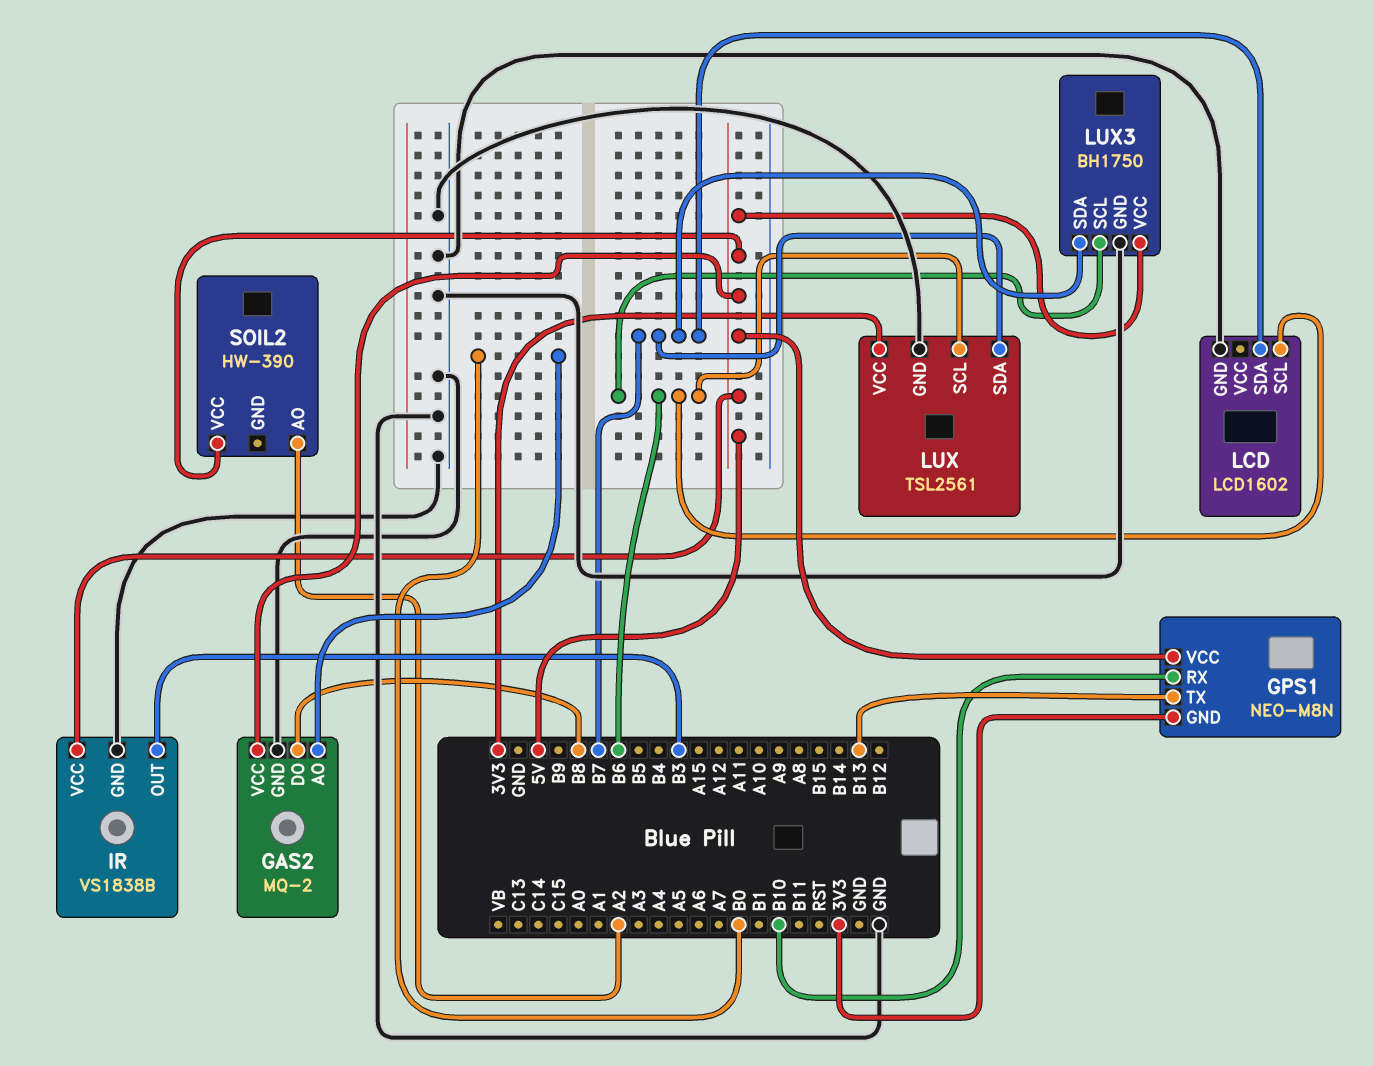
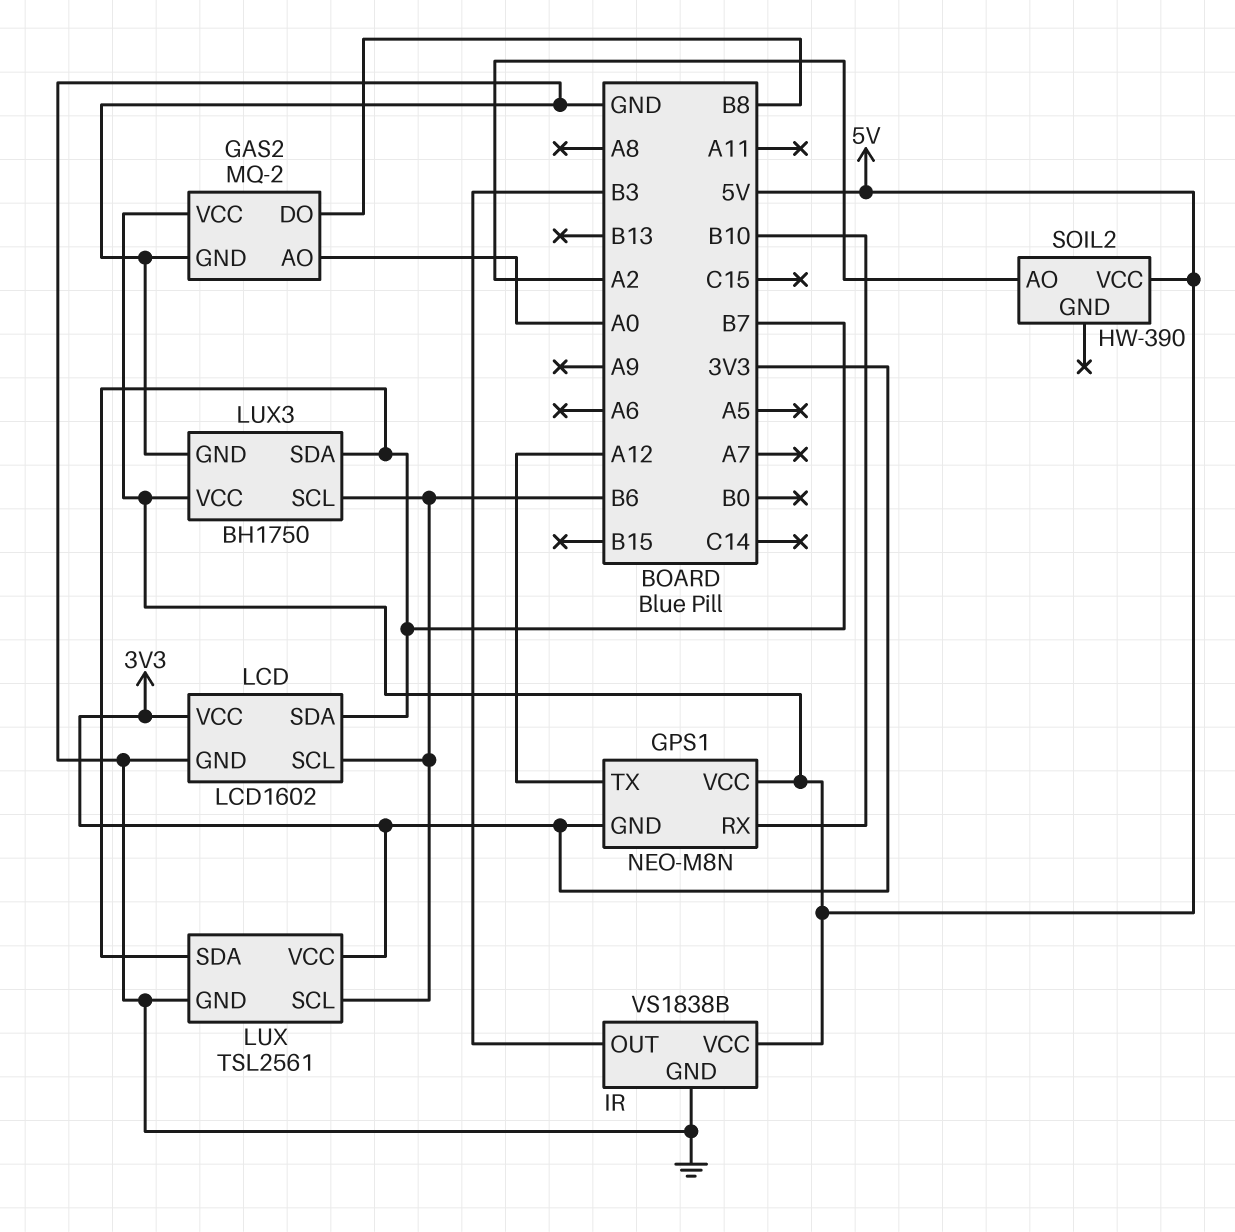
GAS2 pin AO: B0 -> A0
GPS1 pin TX: B13 -> A12
LCD pin VCC: none -> 3V3

